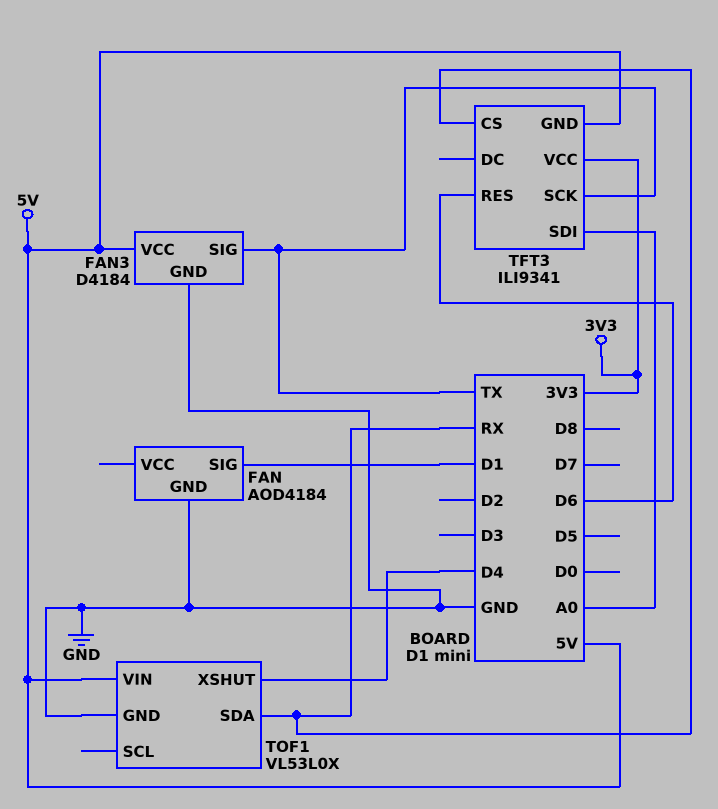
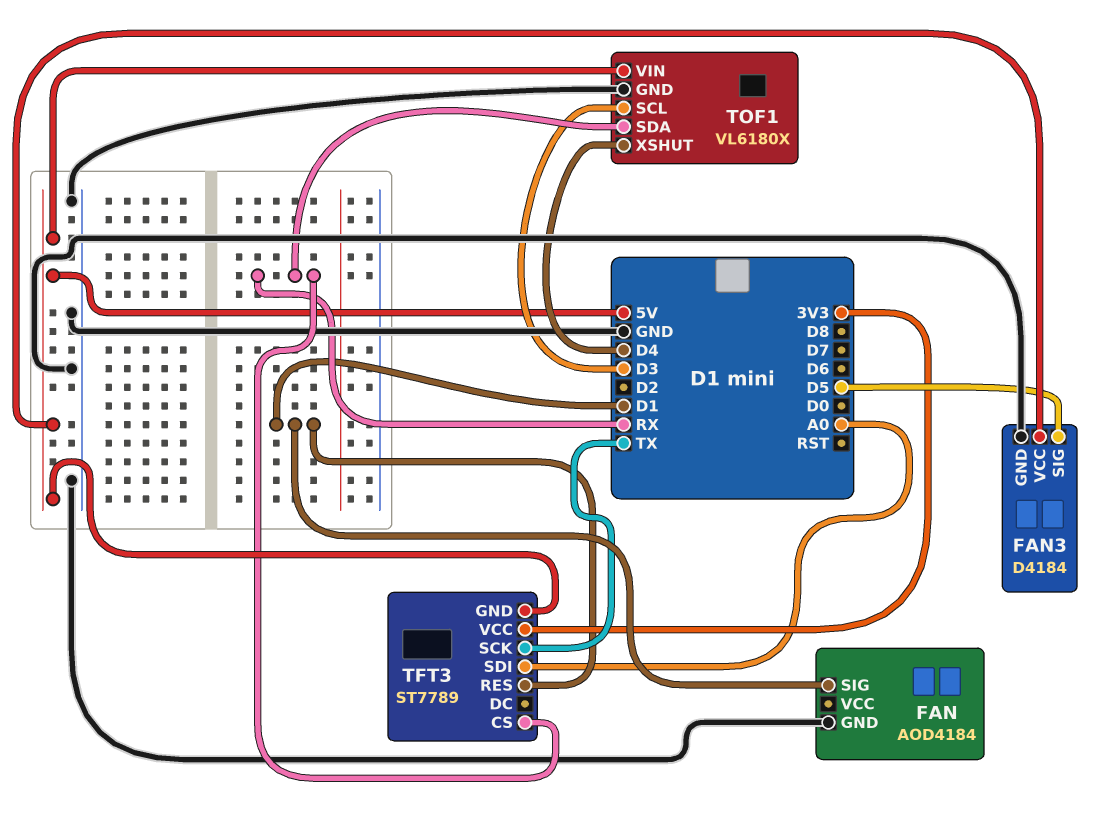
FAN3 pin SIG: TX -> D5
TFT3: ILI9341 -> ST7789
TFT3 pin RES: D6 -> D1
TOF1: VL53L0X -> VL6180X
TOF1 pin SCL: none -> D3

